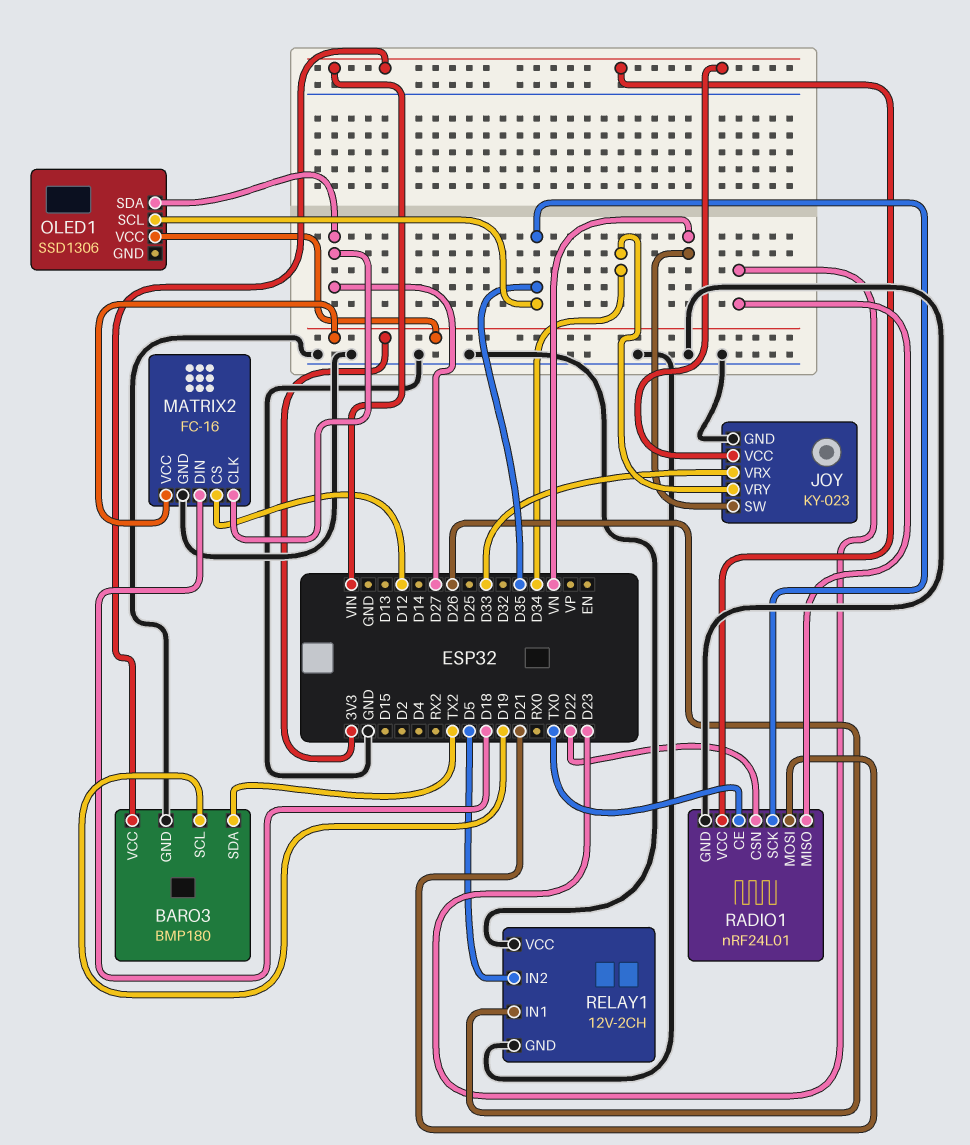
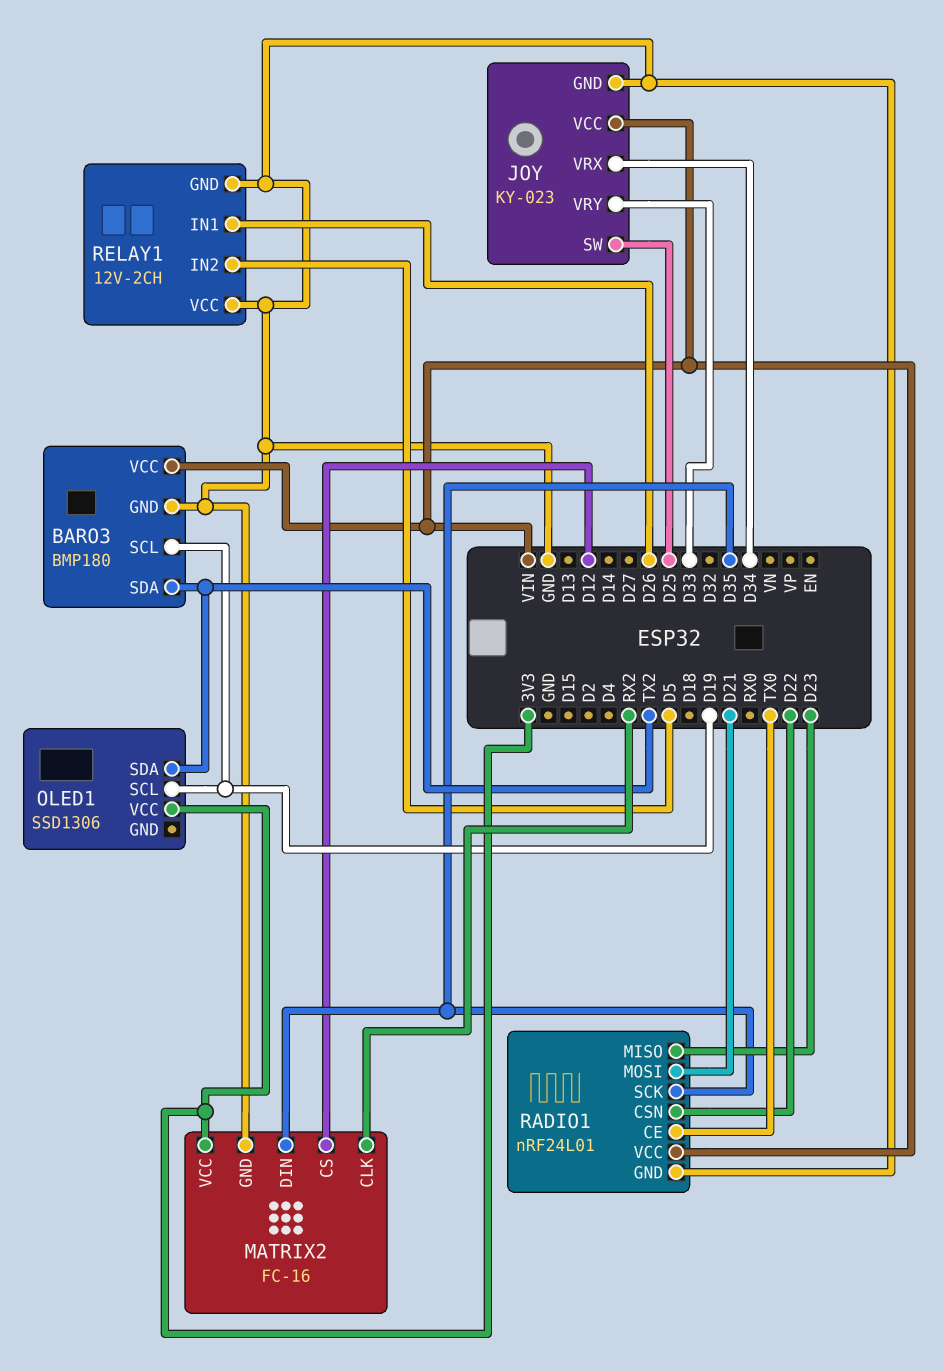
JOY pin SW: VN -> D25
JOY pin VRX: D33 -> D34
JOY pin VRY: D34 -> D33
MATRIX2 pin CLK: D27 -> RX2
MATRIX2 pin DIN: D18 -> D35
OLED1 pin SCL: D35 -> D19
OLED1 pin SDA: D27 -> TX2

